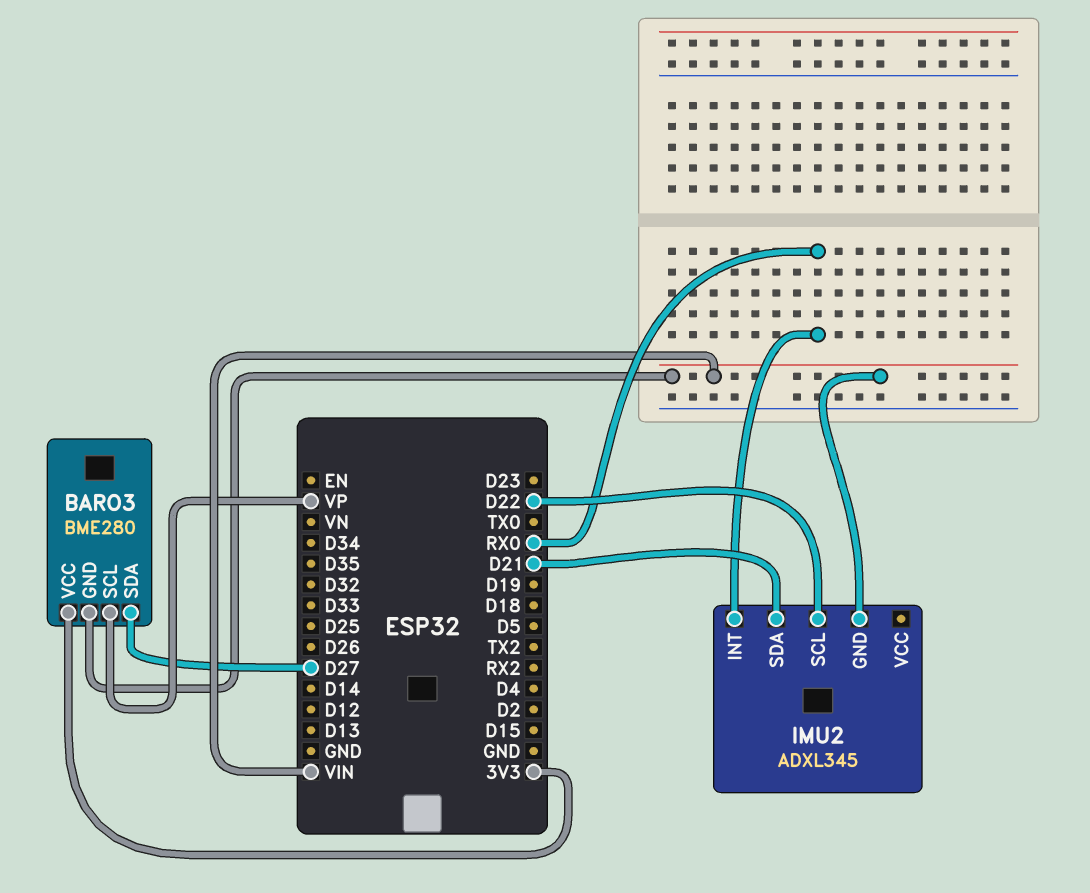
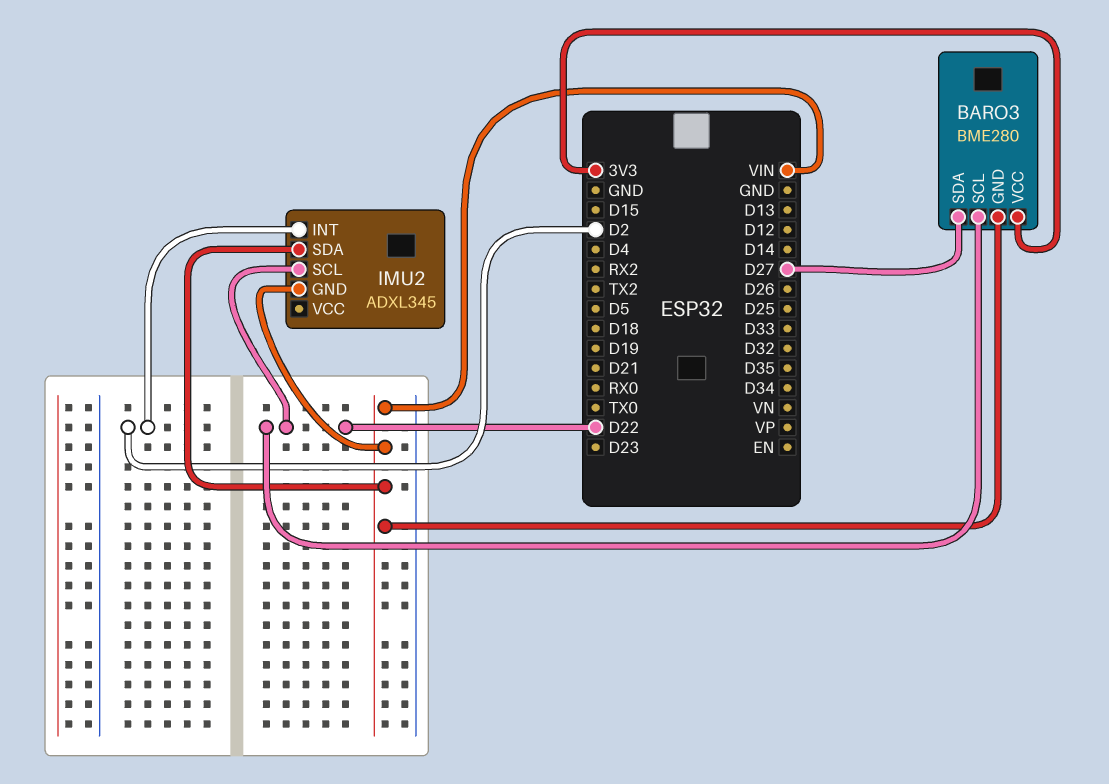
BARO3 pin SCL: VP -> D22
IMU2 pin INT: RX0 -> D2
IMU2 pin SDA: D21 -> VIN

